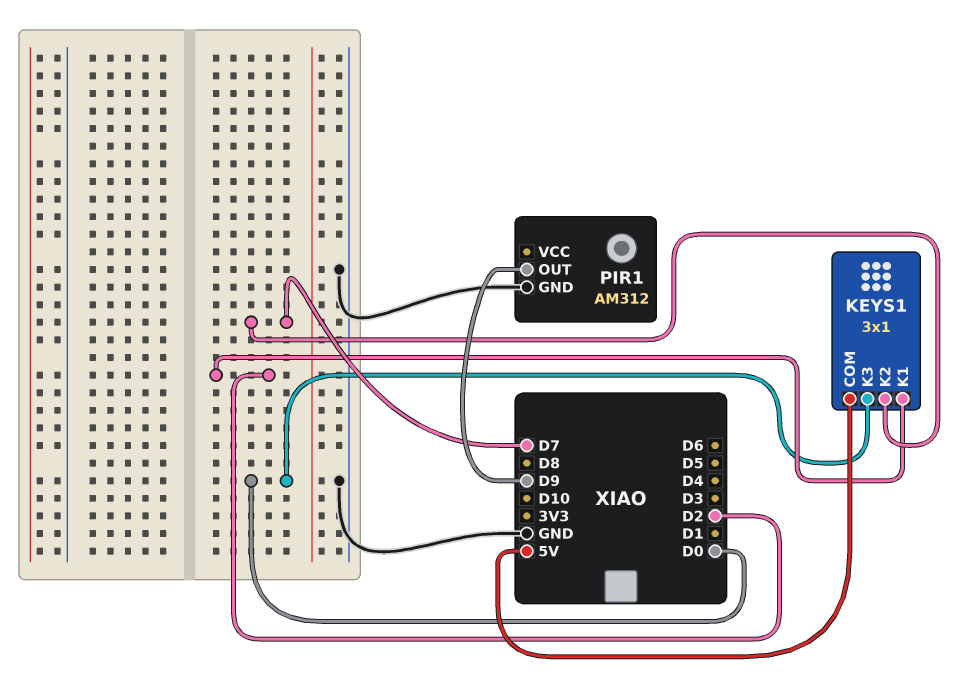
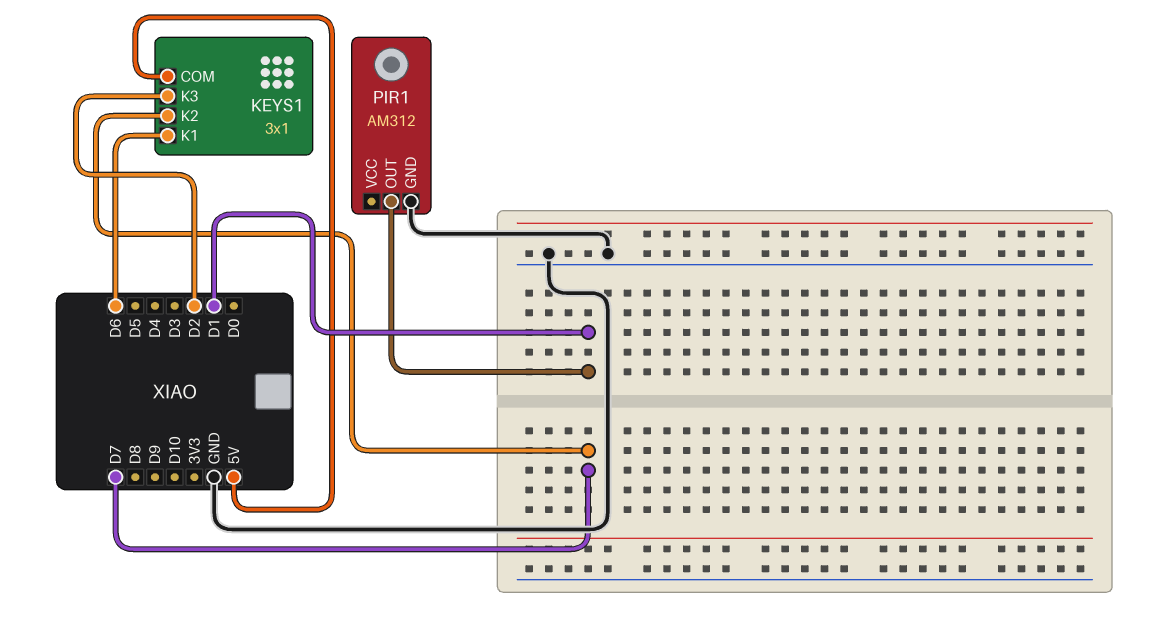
KEYS1 pin K1: D2 -> D6
KEYS1 pin K3: D0 -> D2
PIR1 pin OUT: D9 -> D1

